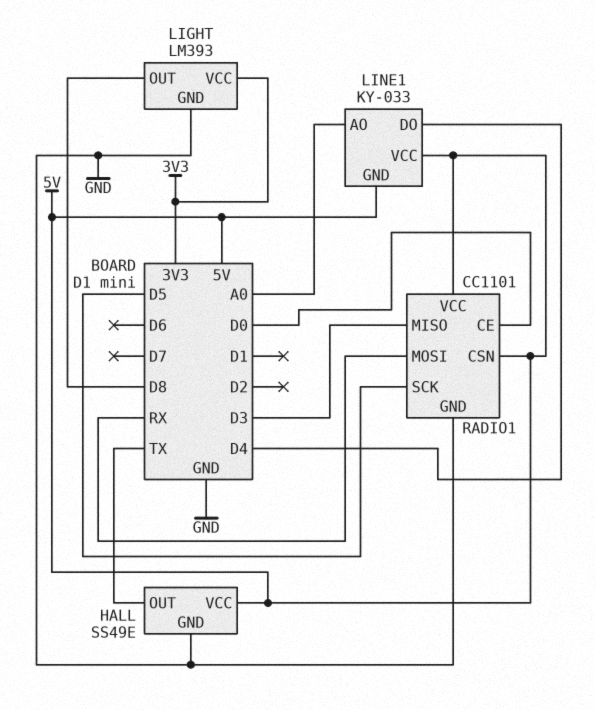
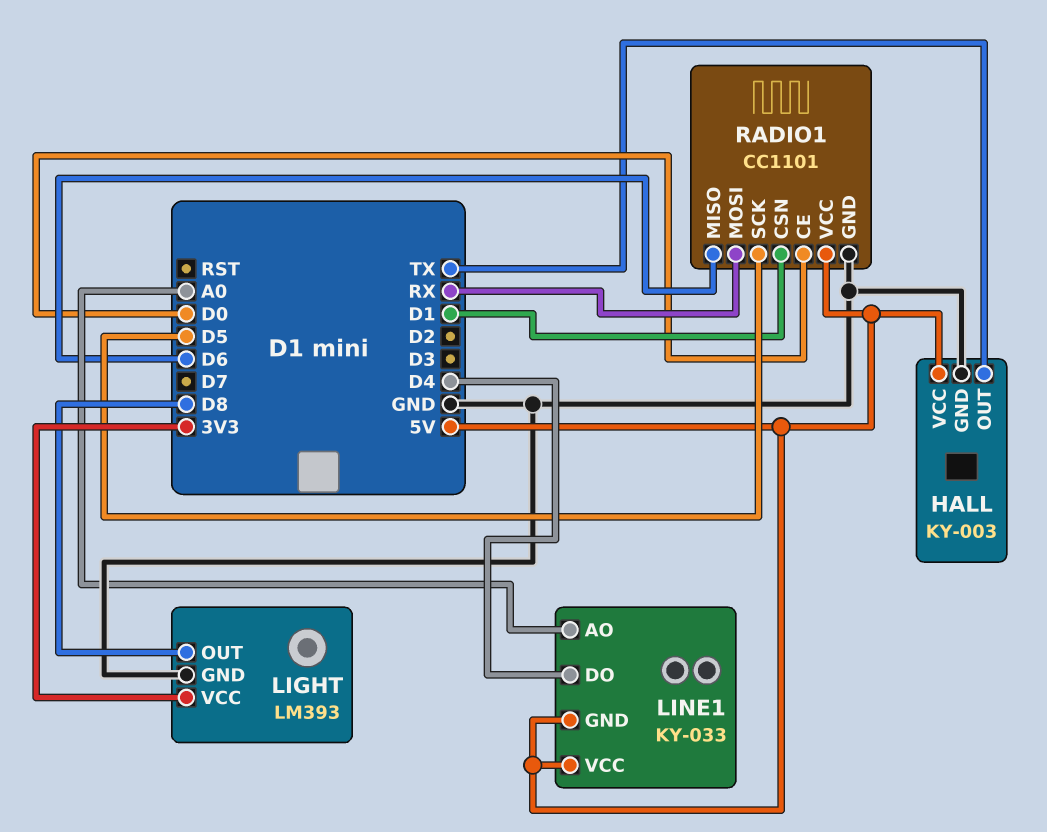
HALL: SS49E -> KY-003
RADIO1 pin CSN: 5V -> D1
RADIO1 pin MISO: D3 -> D6

